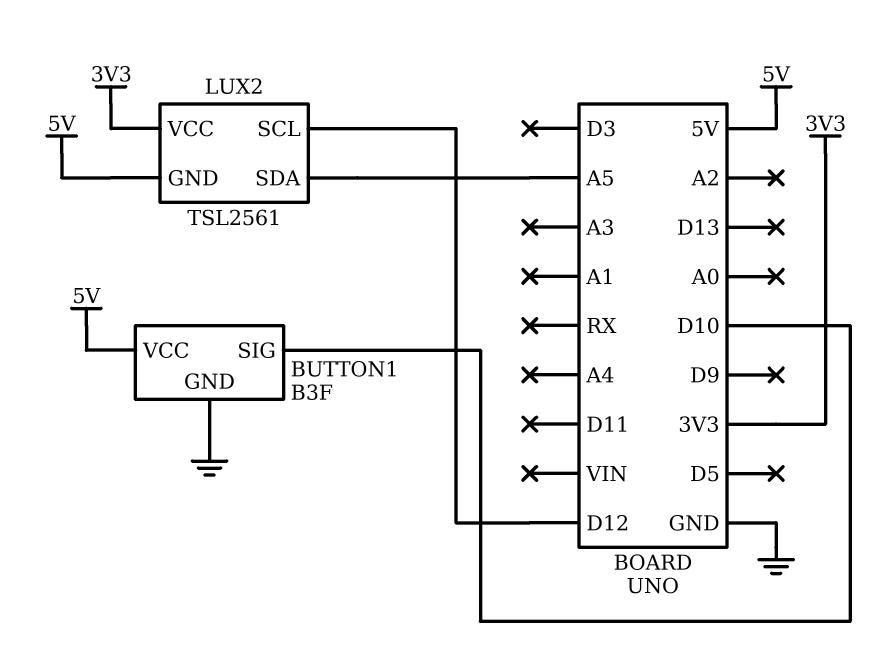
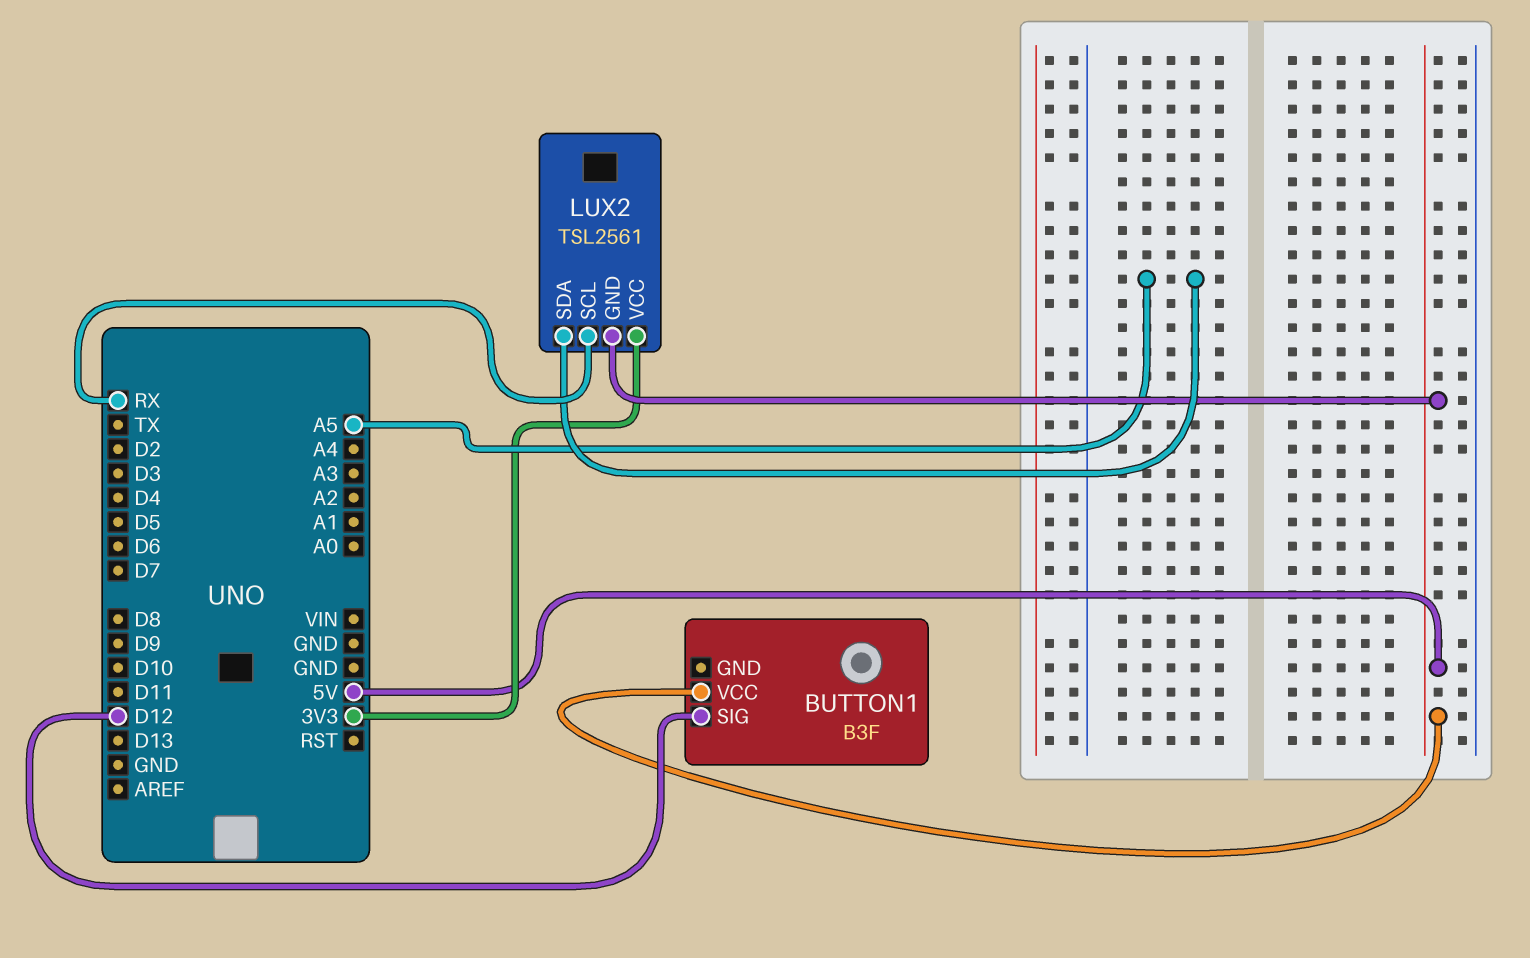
BUTTON1 pin GND: GND -> none
BUTTON1 pin SIG: D10 -> D12
LUX2 pin SCL: D12 -> RX

